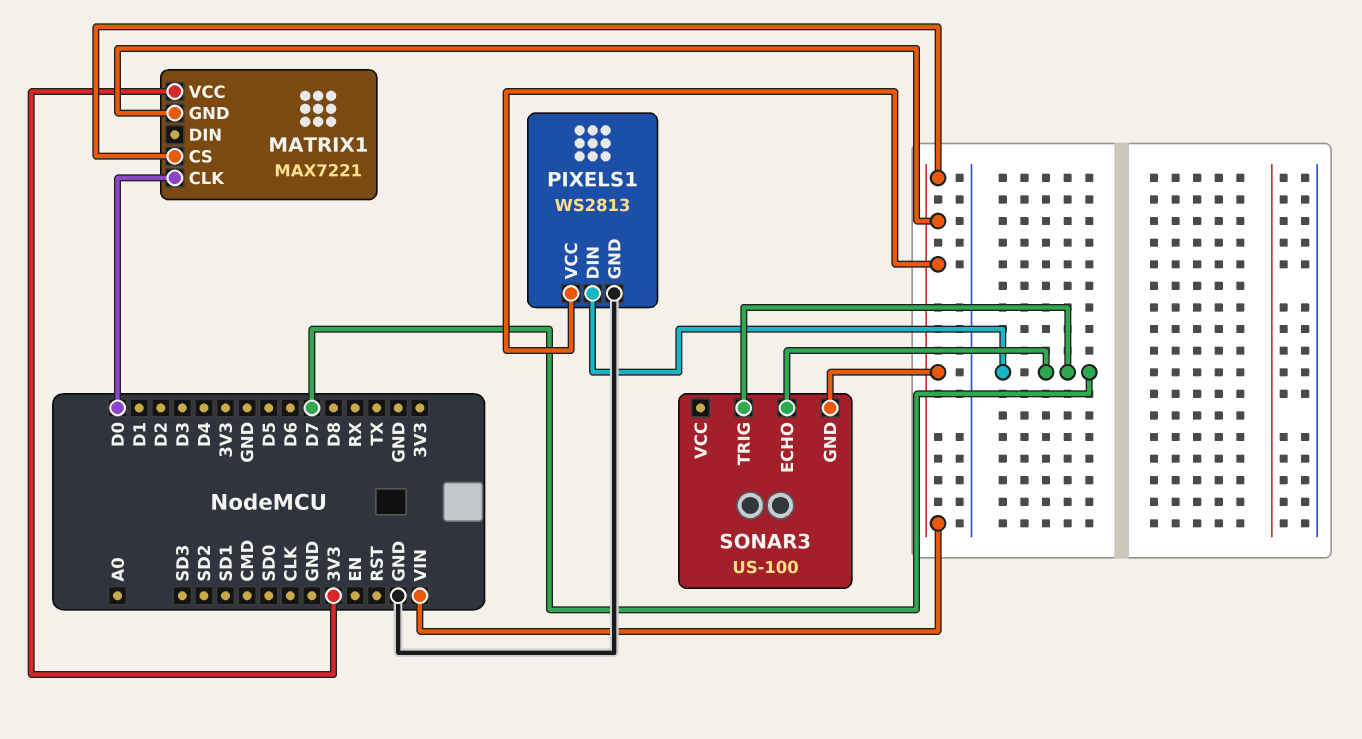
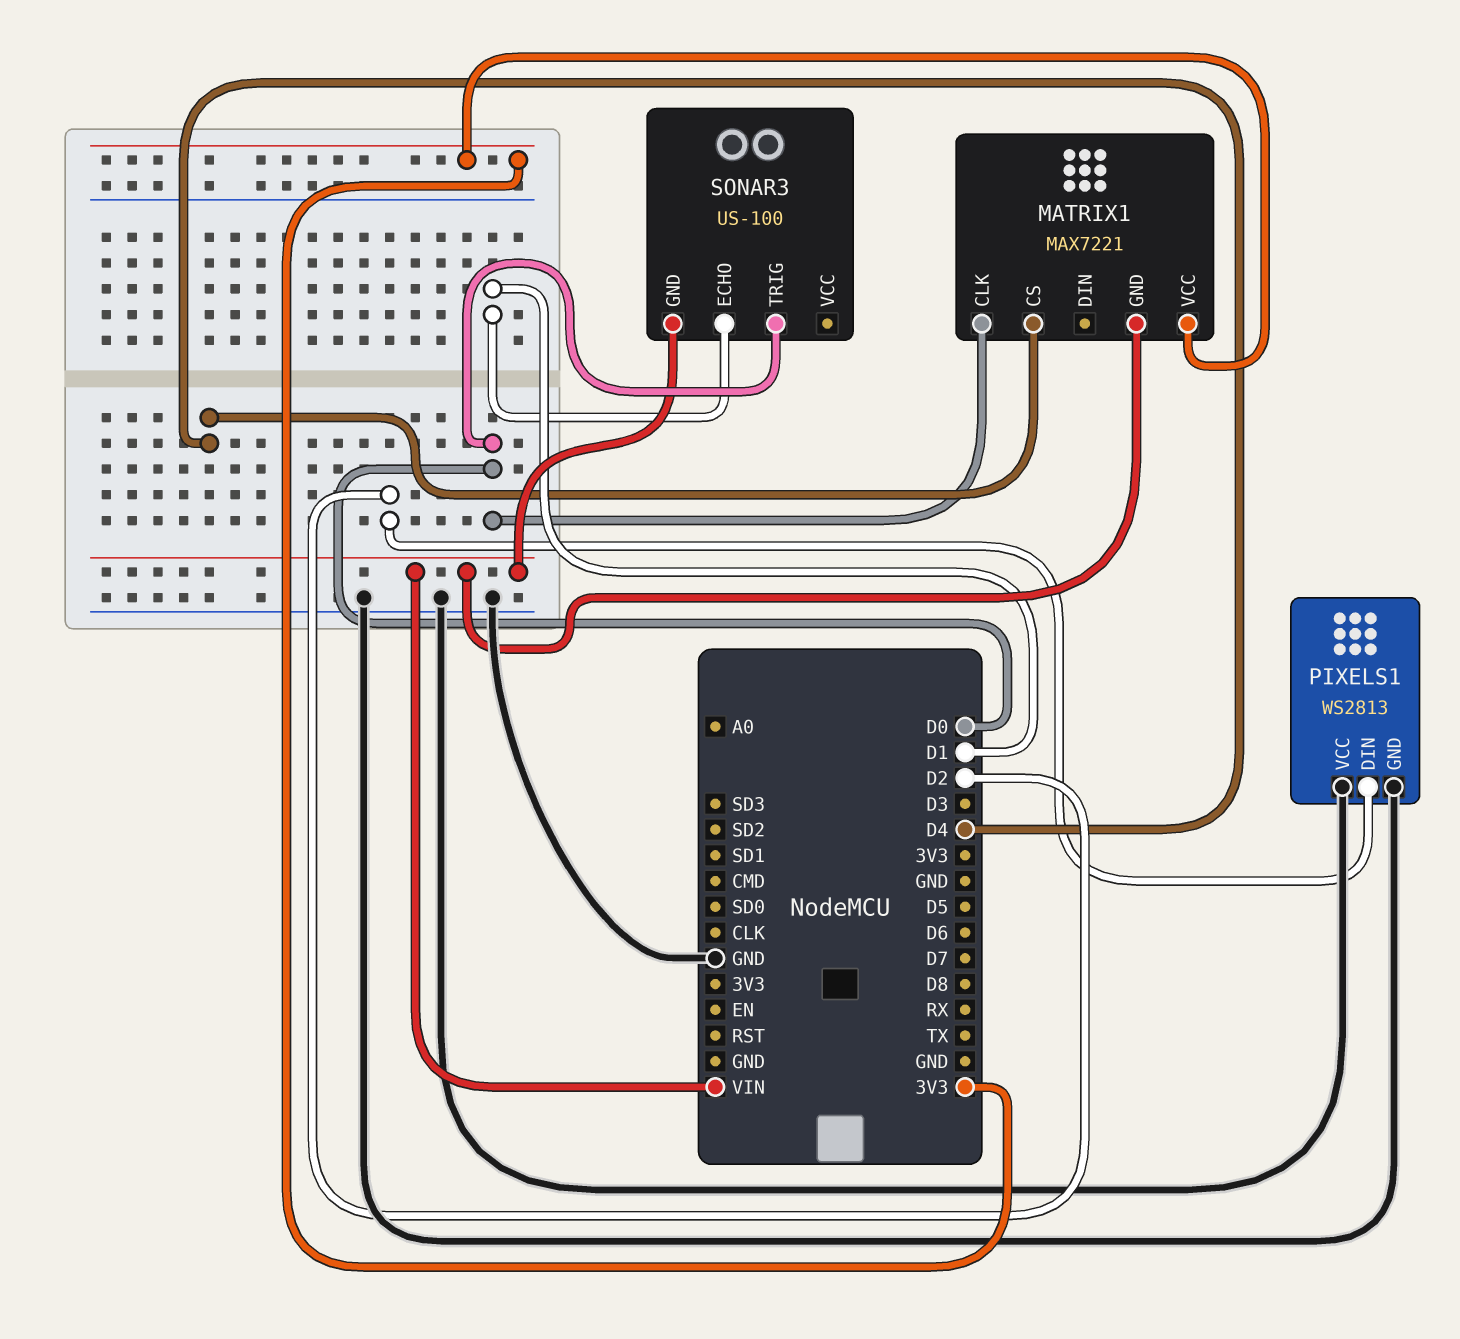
MATRIX1 pin CS: VIN -> D4
PIXELS1 pin DIN: D7 -> D2
PIXELS1 pin VCC: VIN -> GND
SONAR3 pin ECHO: D7 -> D1
SONAR3 pin TRIG: D7 -> D0

